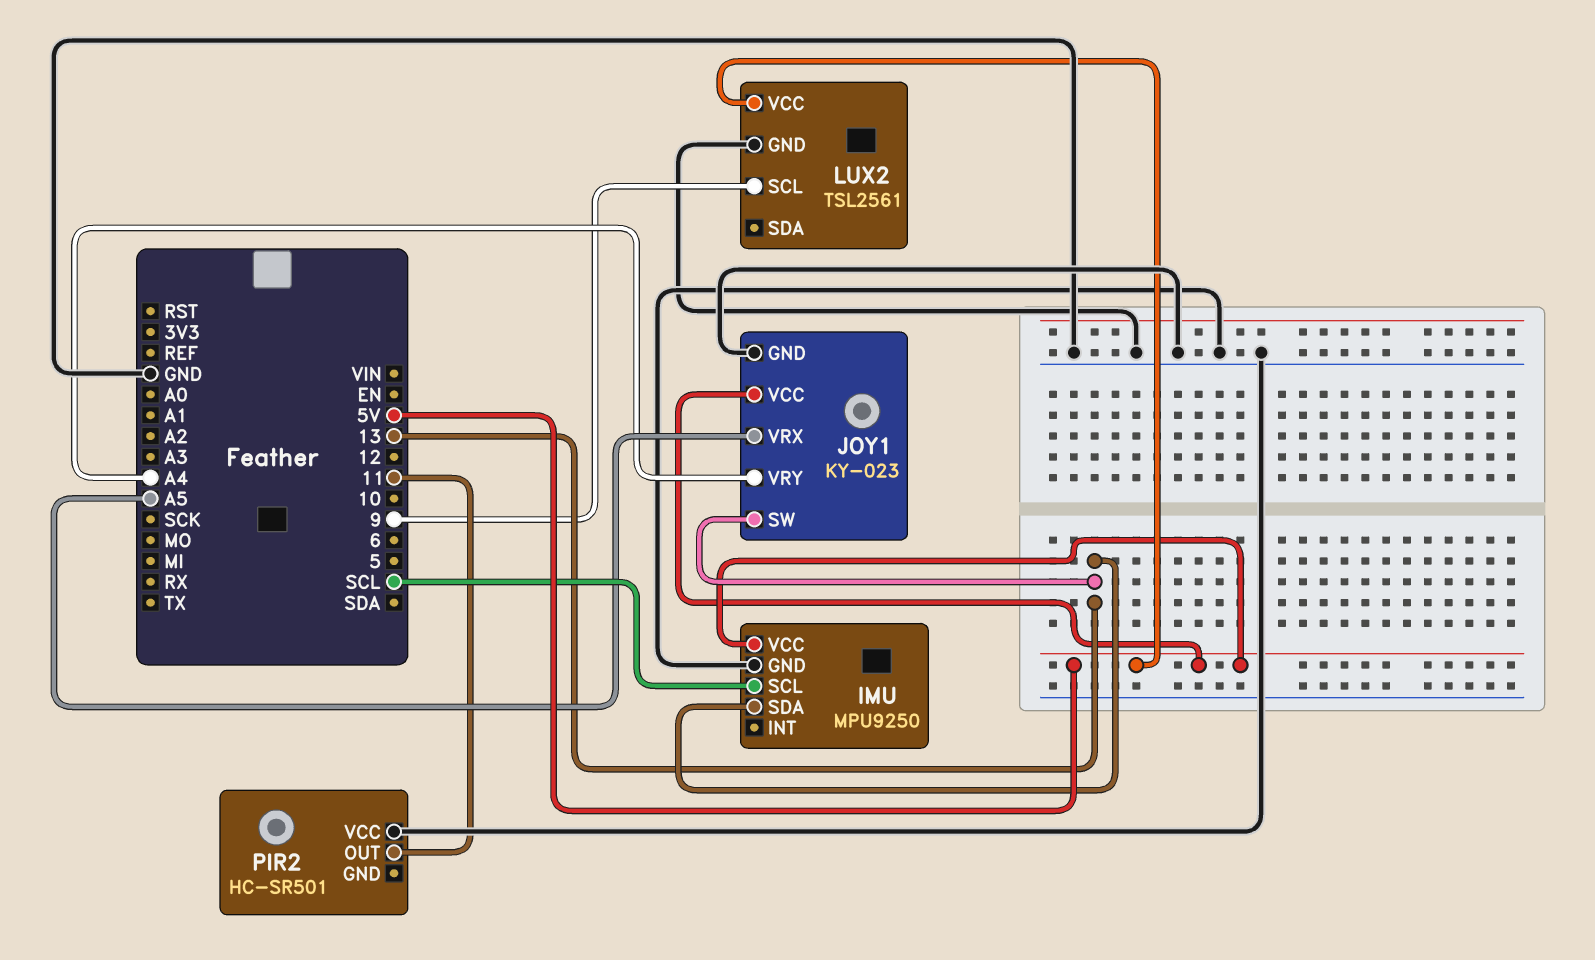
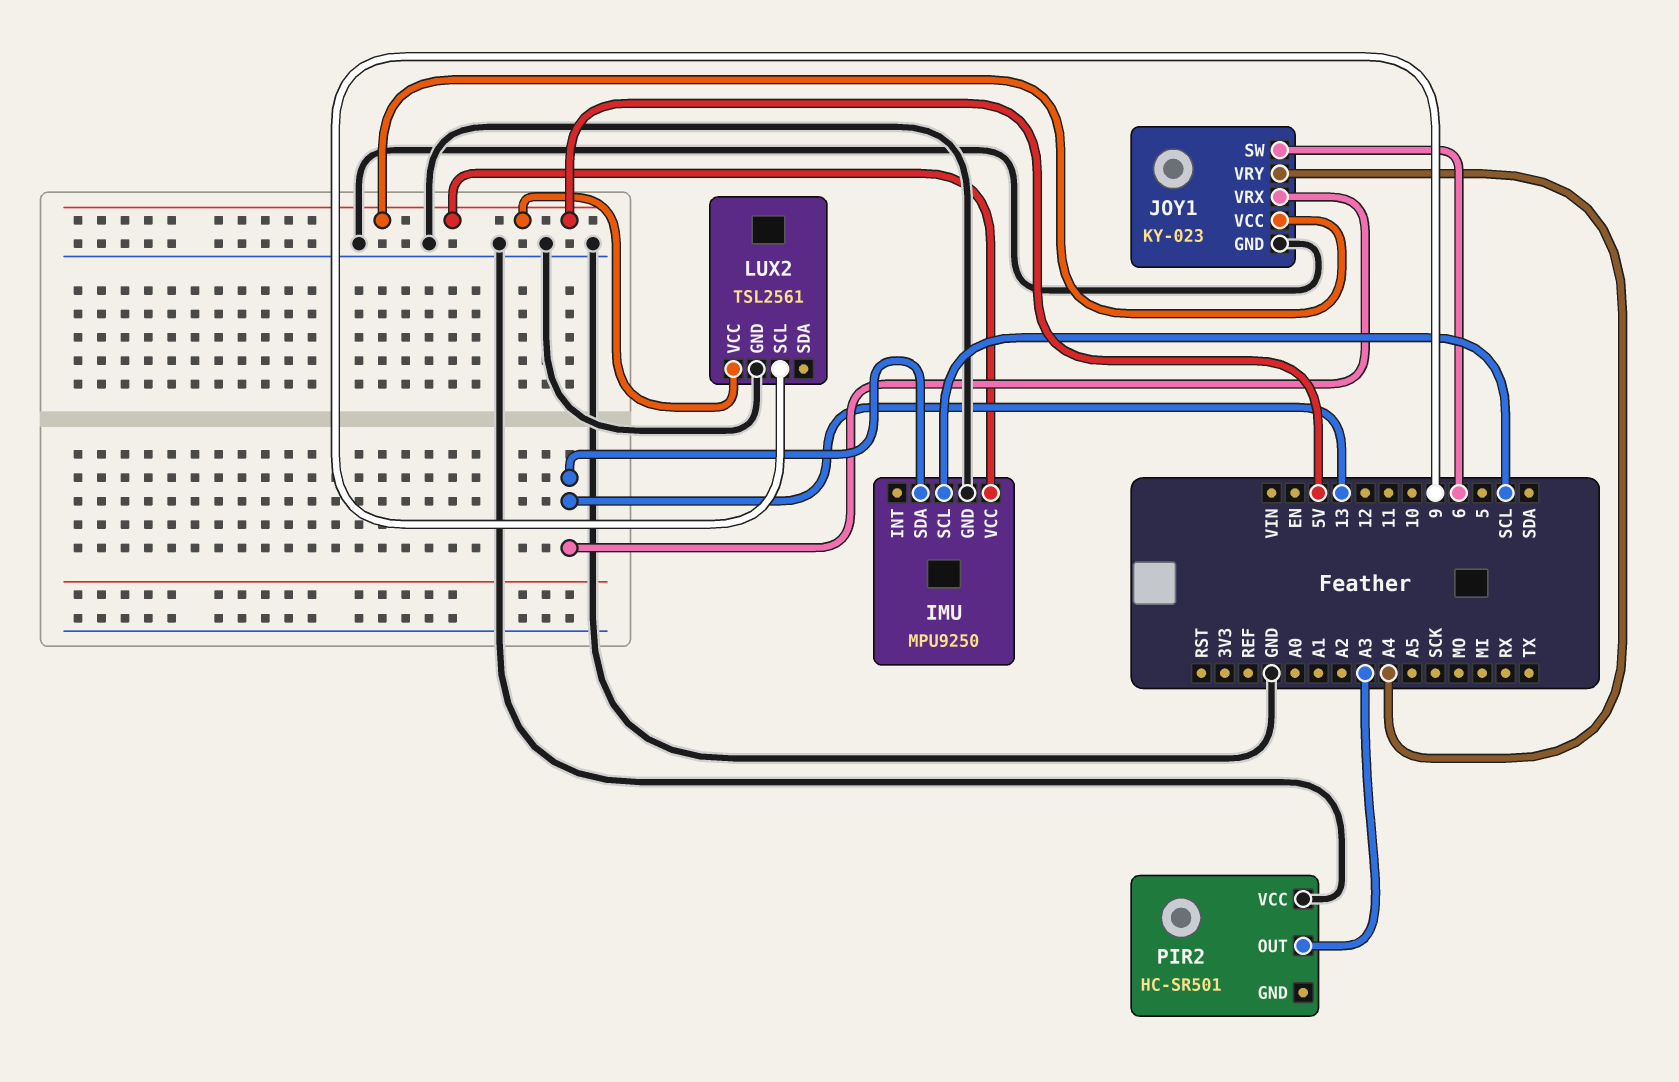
JOY1 pin SW: 13 -> 6
JOY1 pin VRX: A5 -> 13
PIR2 pin OUT: 11 -> A3

